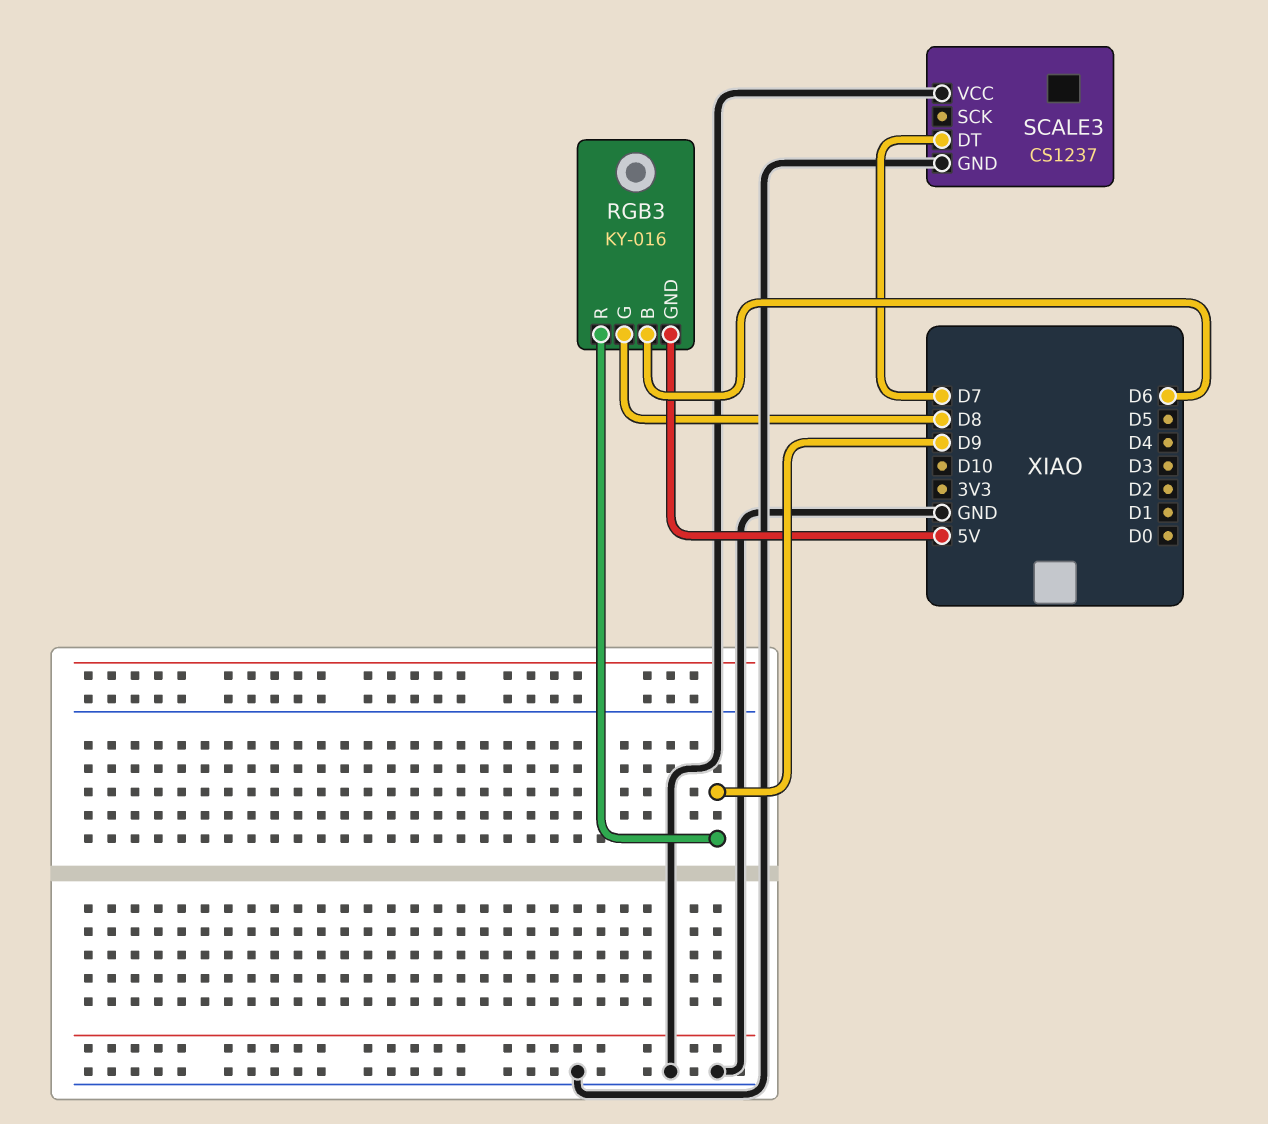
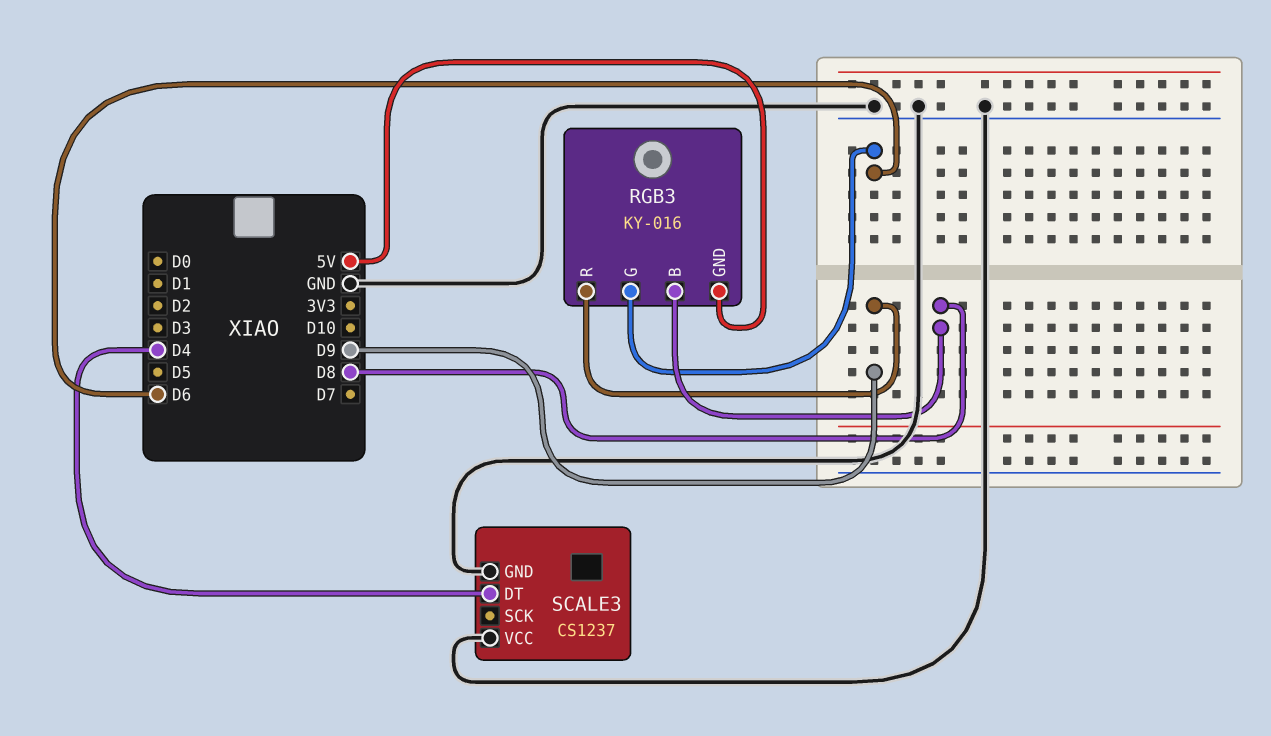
RGB3 pin B: D6 -> D8
RGB3 pin G: D8 -> D6
SCALE3 pin DT: D7 -> D4

